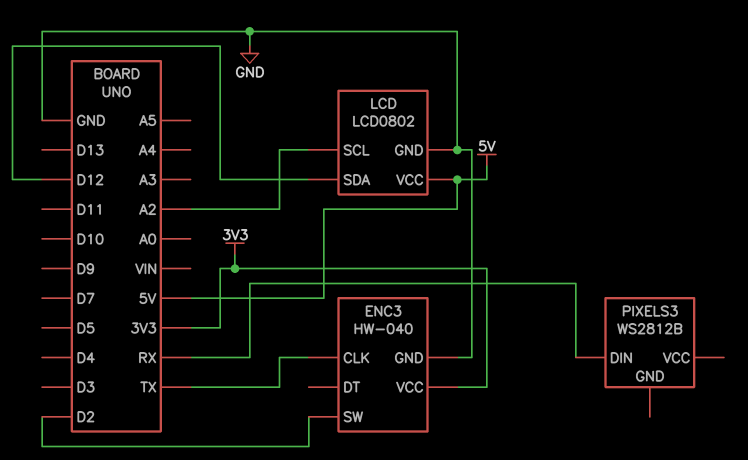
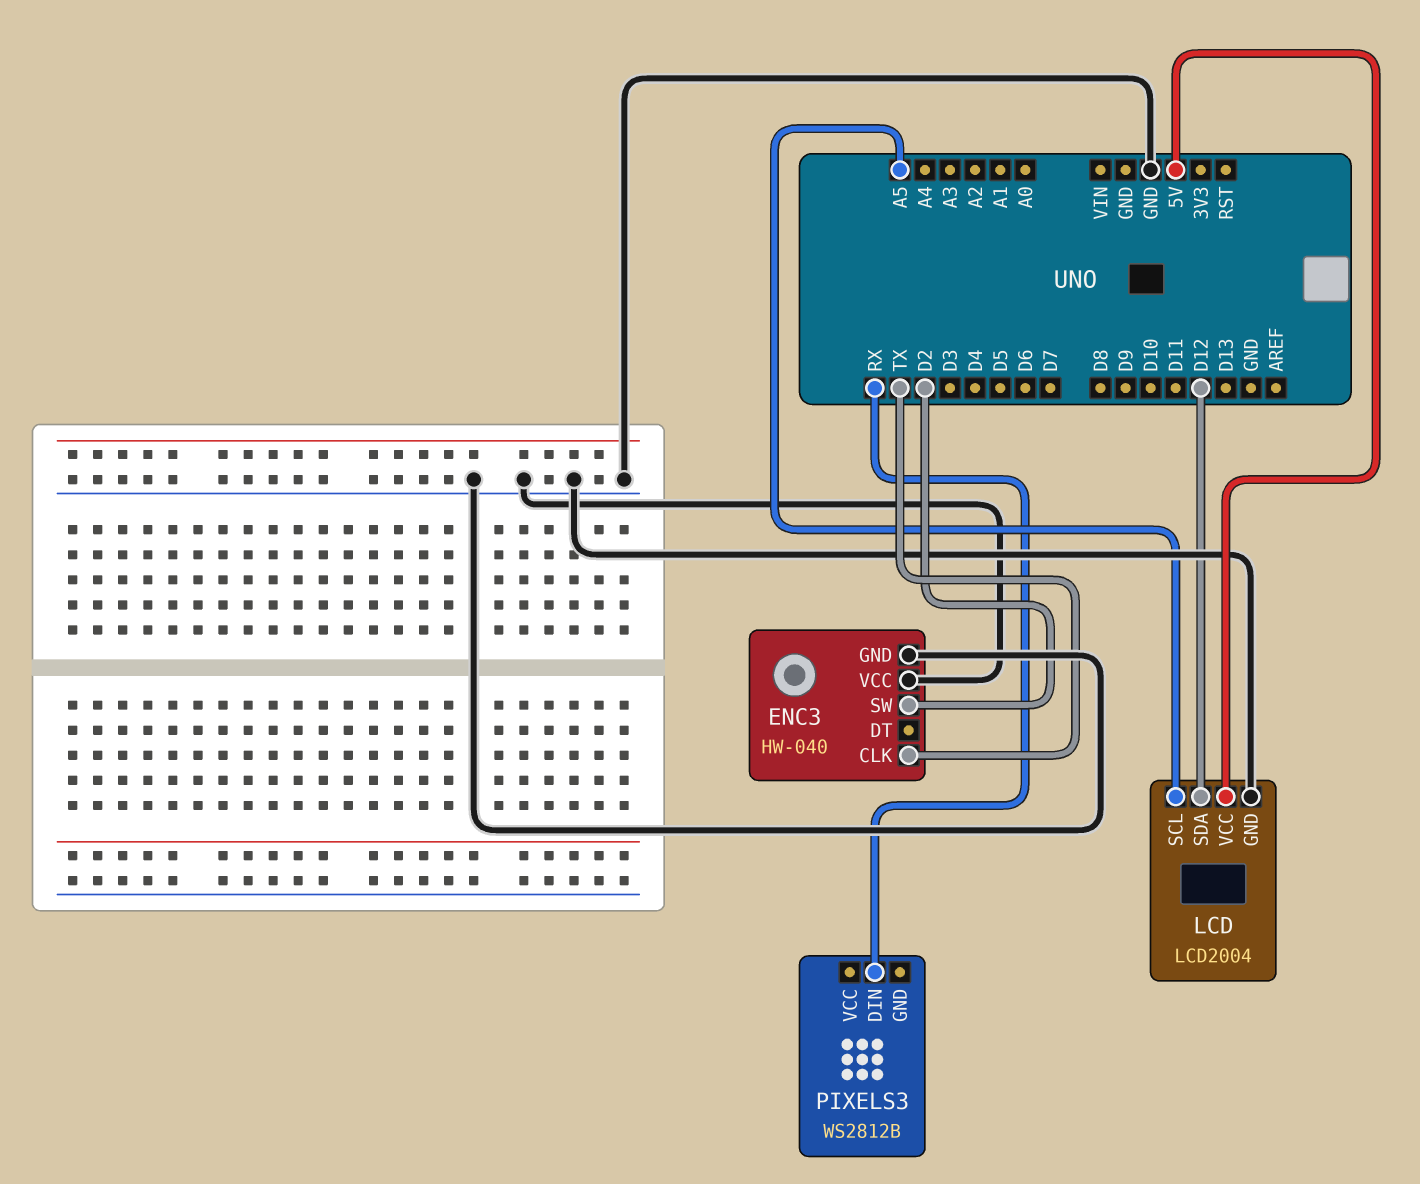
ENC3 pin VCC: 3V3 -> GND
LCD: LCD0802 -> LCD2004
LCD pin SCL: A2 -> A5

